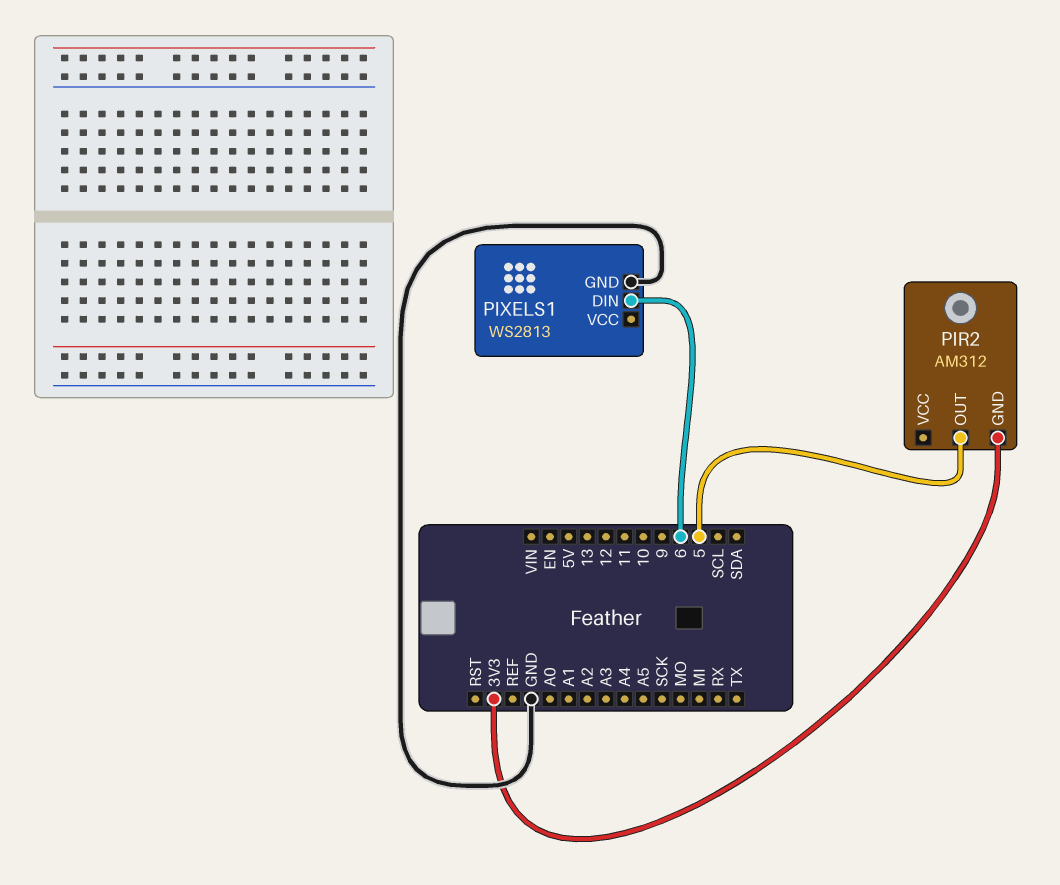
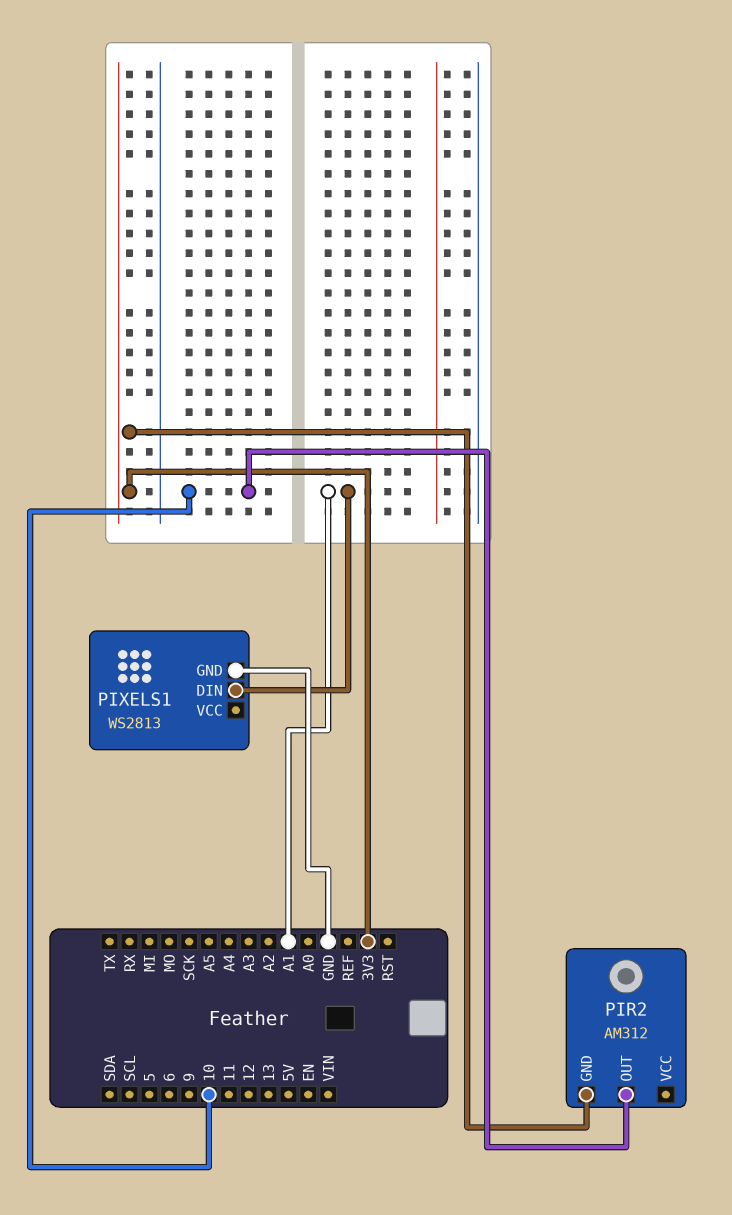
PIR2 pin OUT: 5 -> 10
PIXELS1 pin DIN: 6 -> A1

